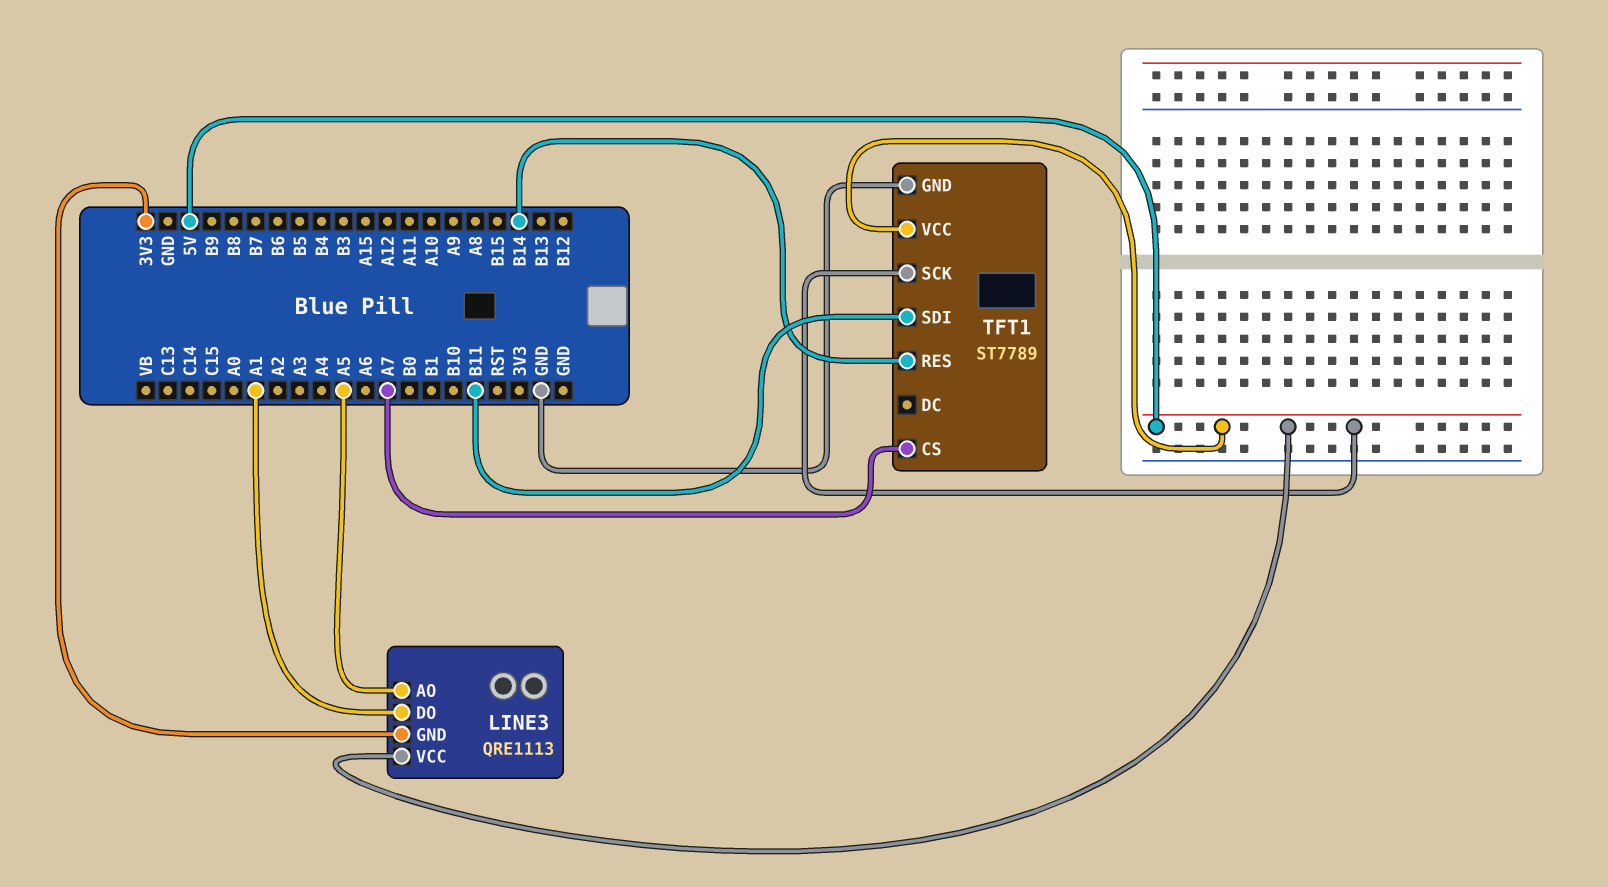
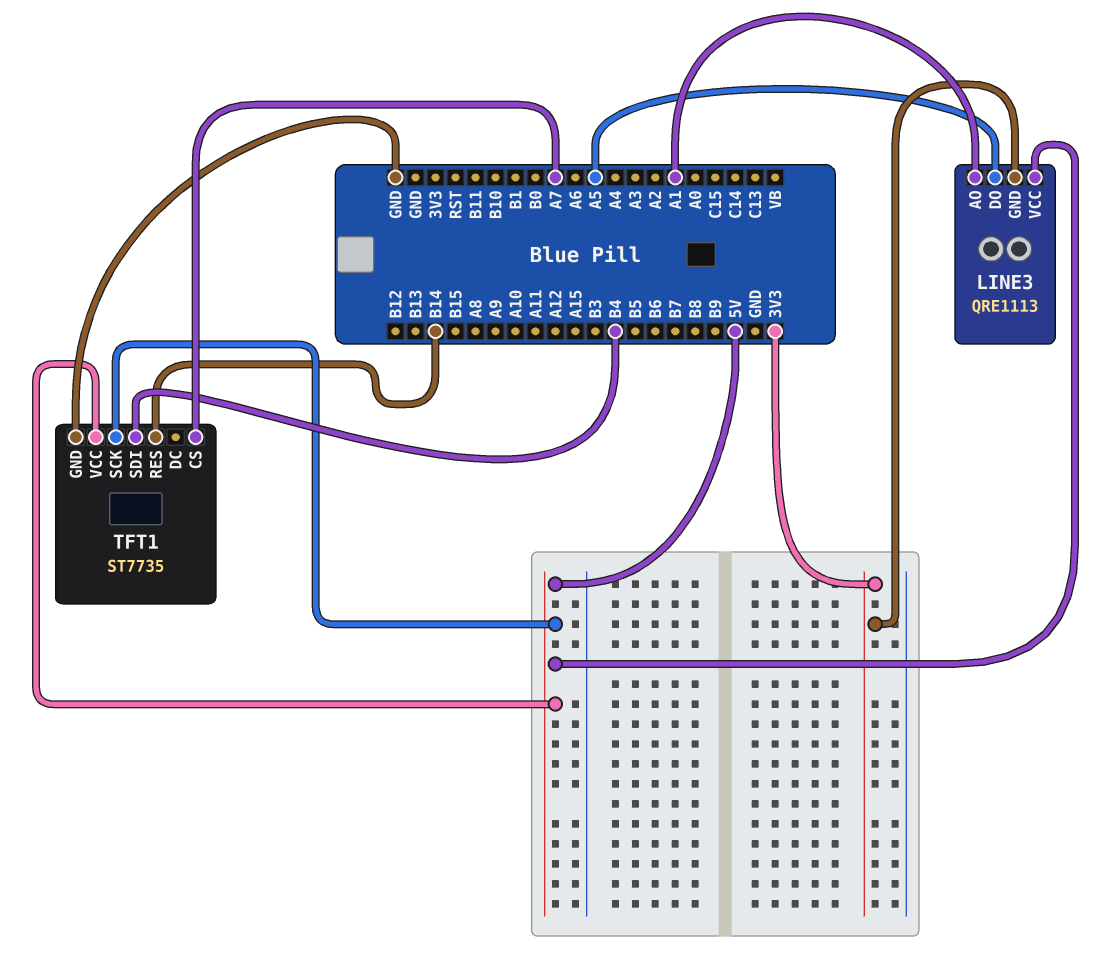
LINE3 pin AO: A5 -> A1
LINE3 pin DO: A1 -> A5
TFT1: ST7789 -> ST7735
TFT1 pin SDI: B11 -> B4

